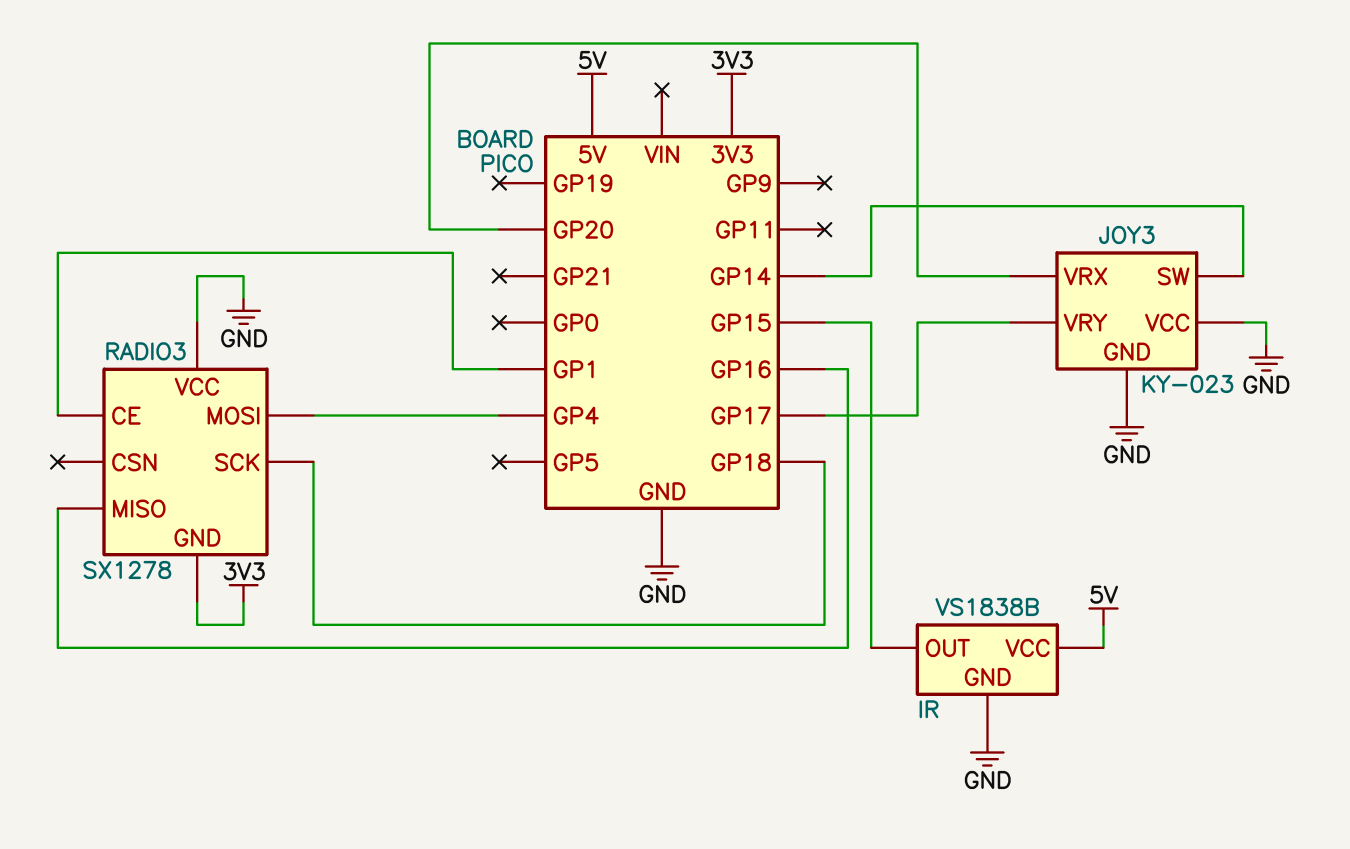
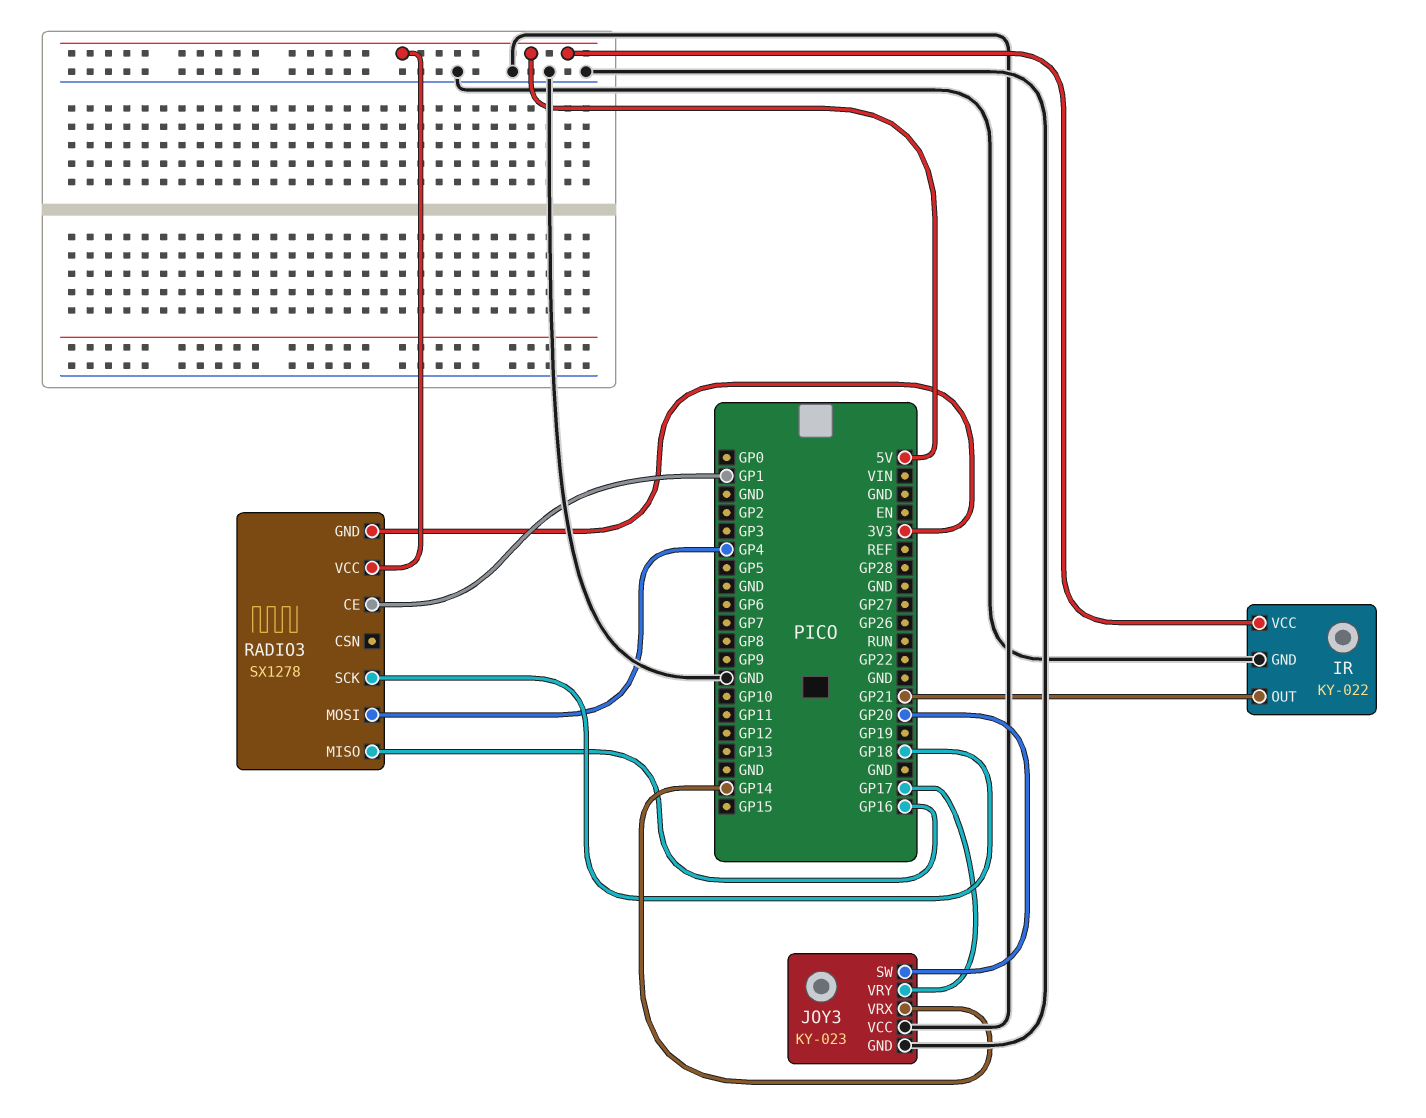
IR: VS1838B -> KY-022
IR pin OUT: GP15 -> GP21
JOY3 pin SW: GP14 -> GP20
JOY3 pin VRX: GP20 -> GP14
RADIO3 pin VCC: GND -> 5V

